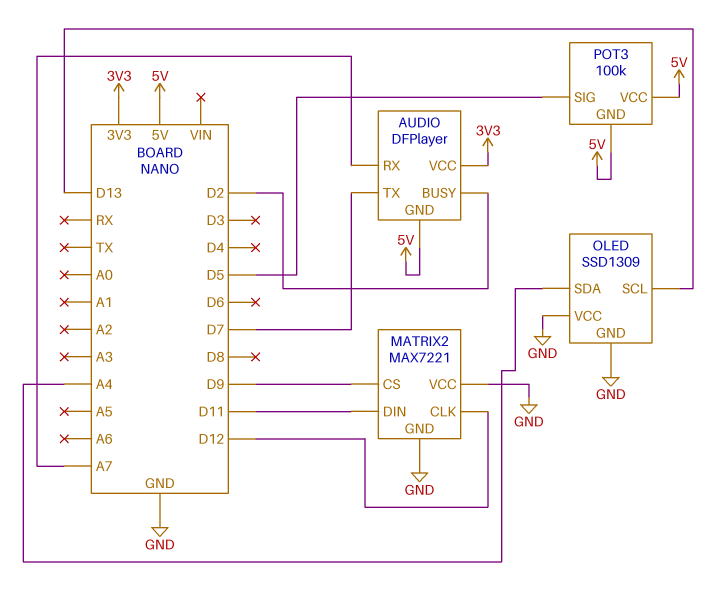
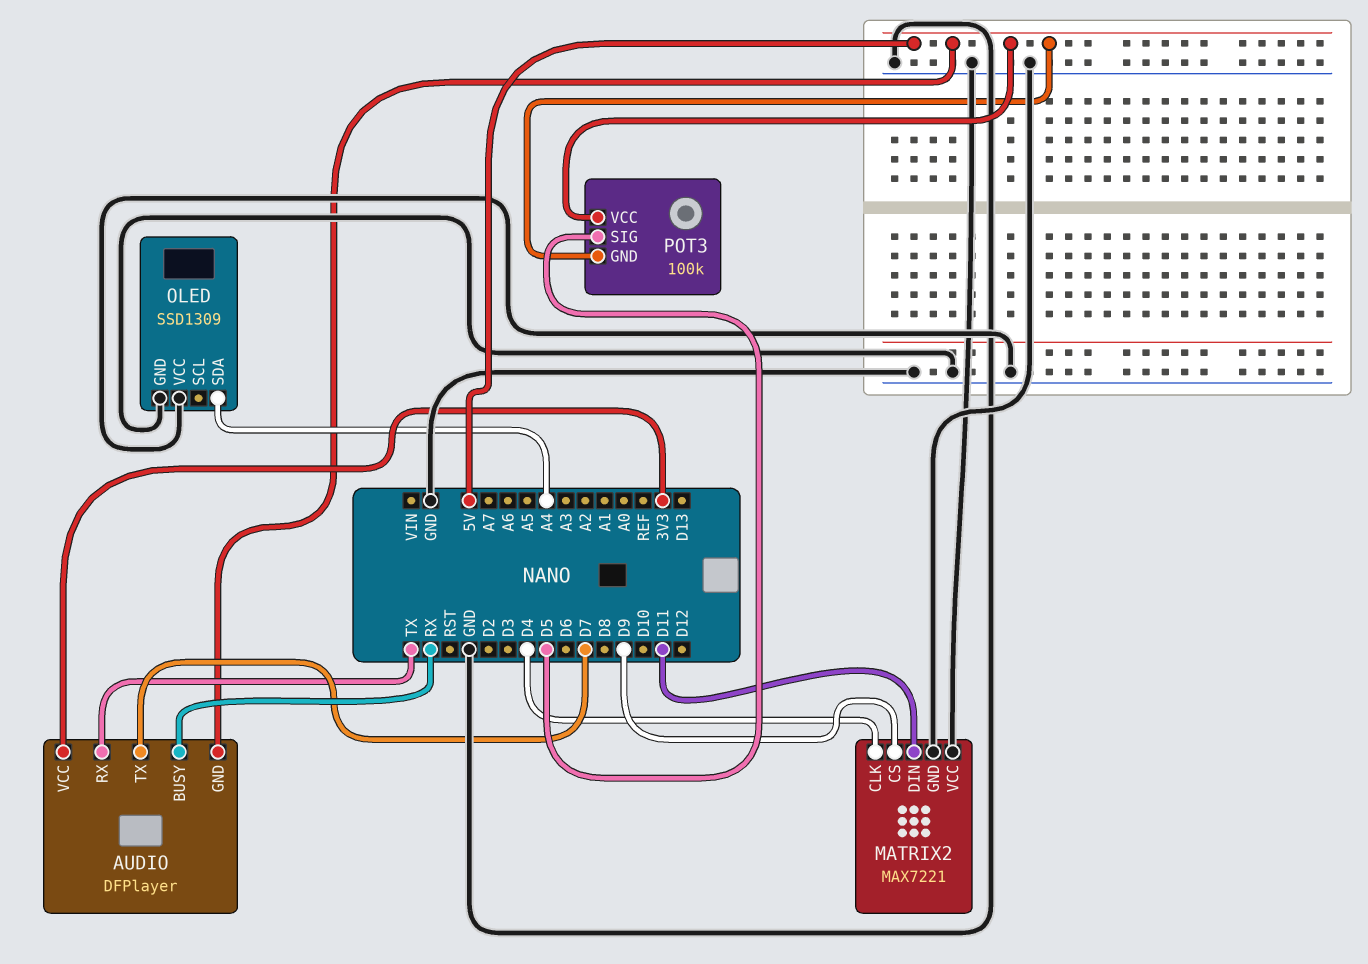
AUDIO pin BUSY: D2 -> RX
AUDIO pin RX: A7 -> TX
MATRIX2 pin CLK: D12 -> D4
OLED pin SCL: D13 -> none

